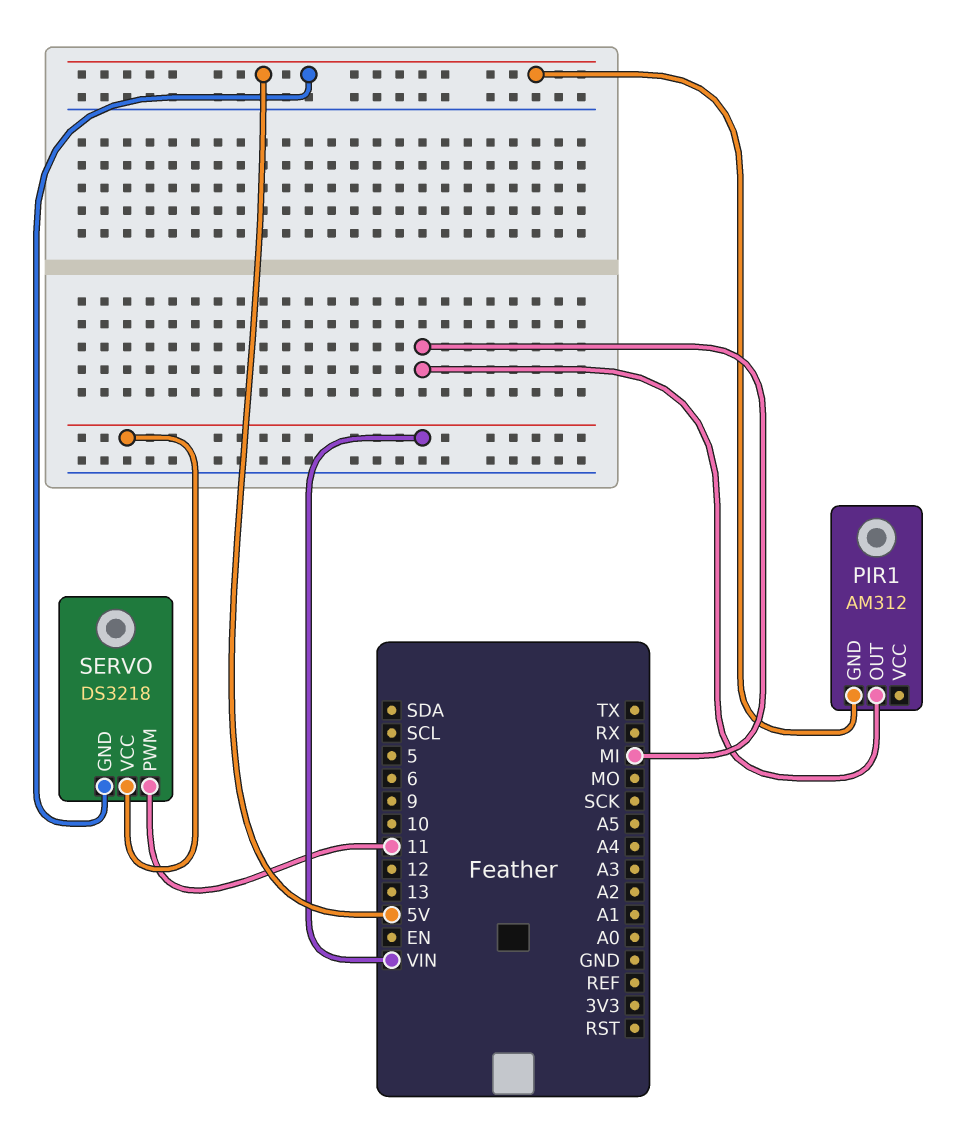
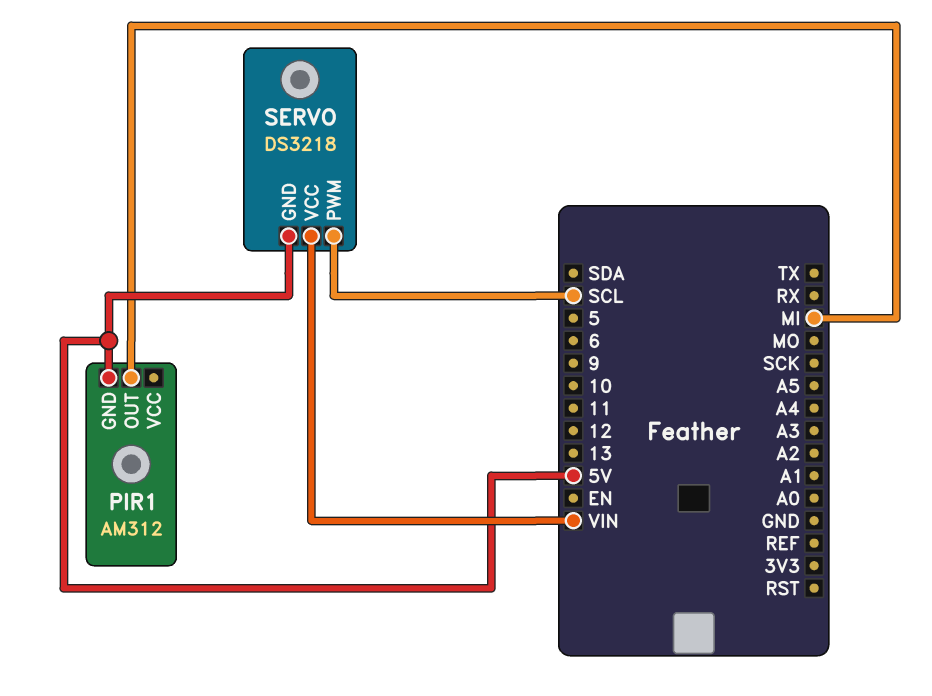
SERVO pin PWM: 11 -> SCL

